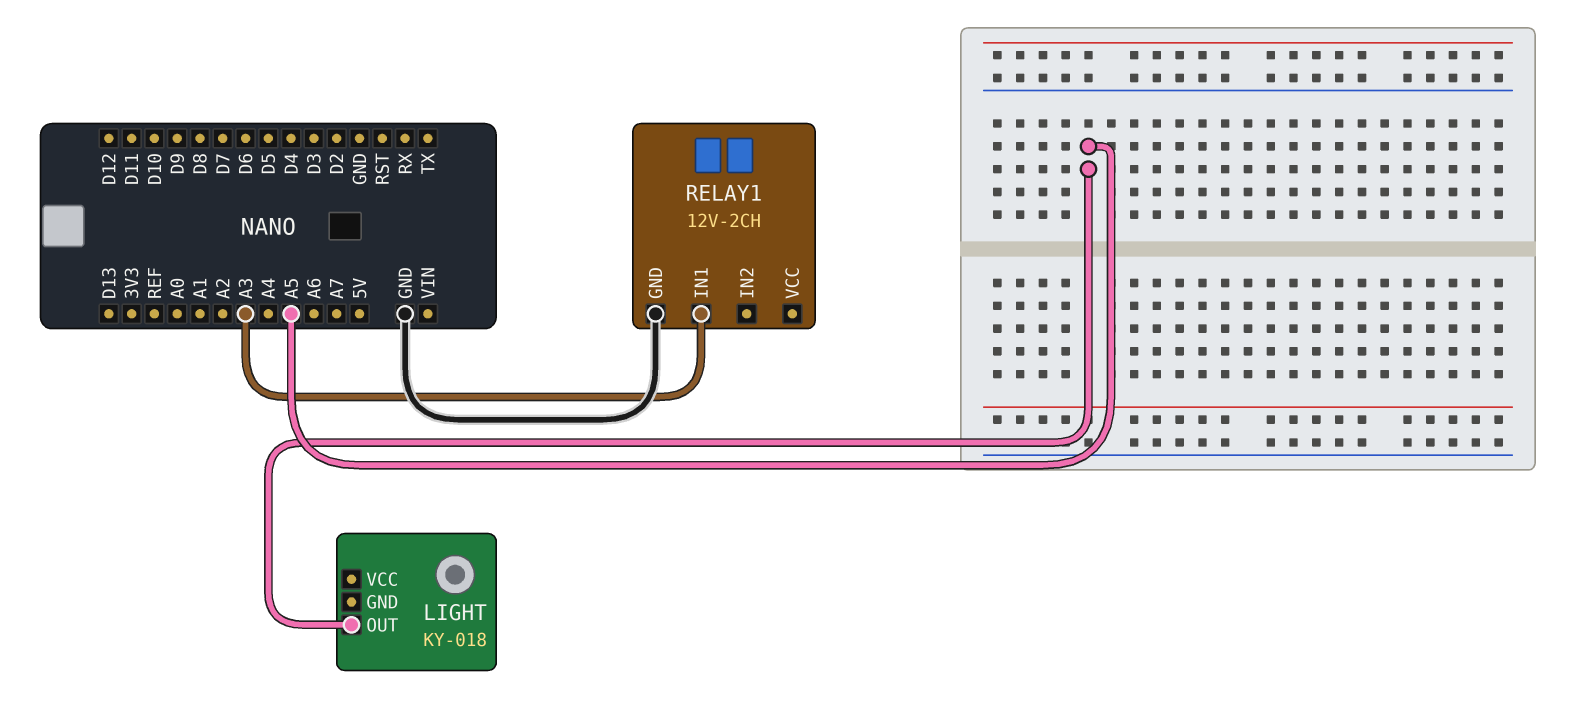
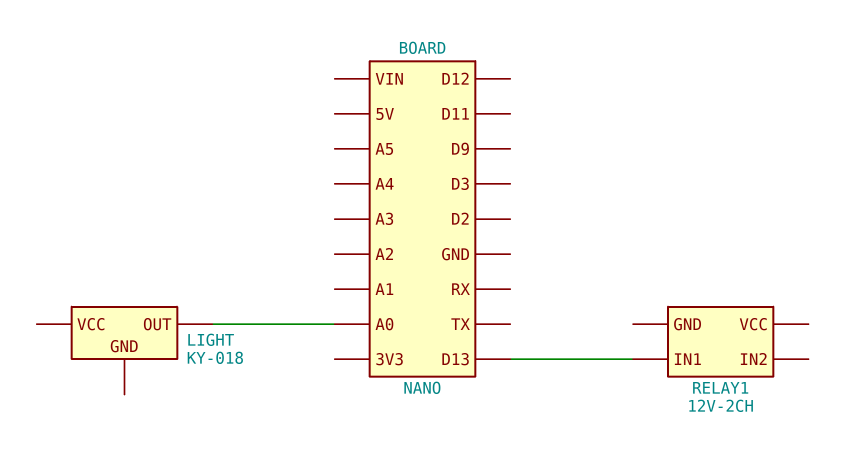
LIGHT pin OUT: A5 -> A0
RELAY1 pin GND: GND -> none
RELAY1 pin IN1: A3 -> D13

